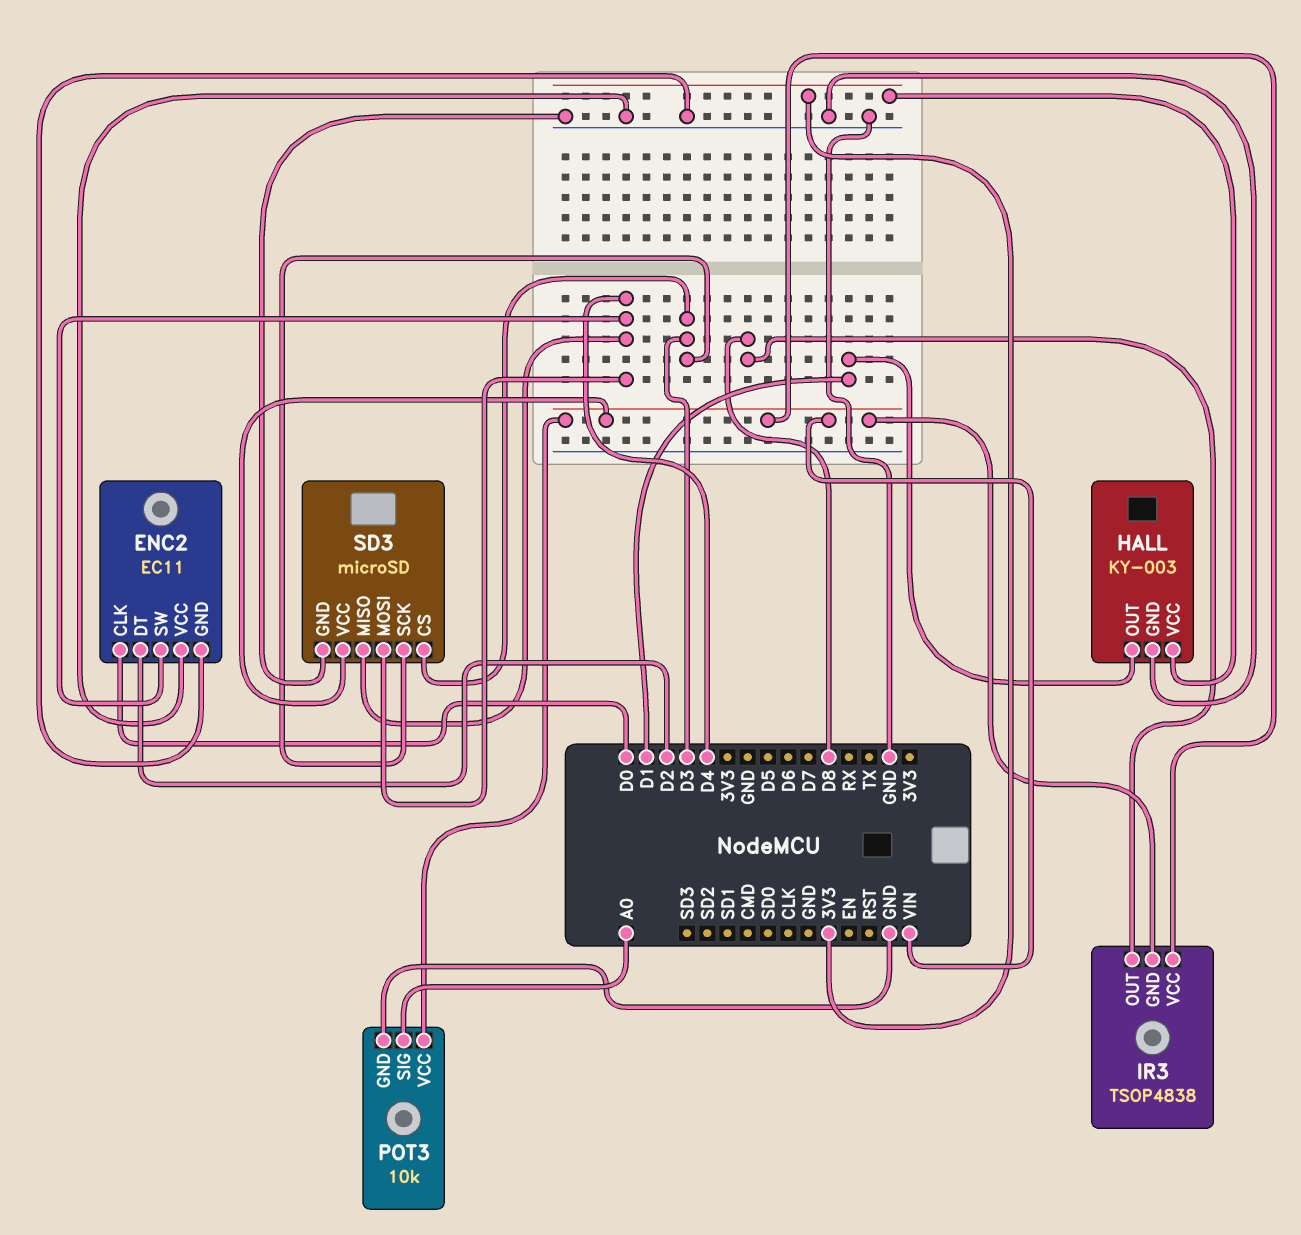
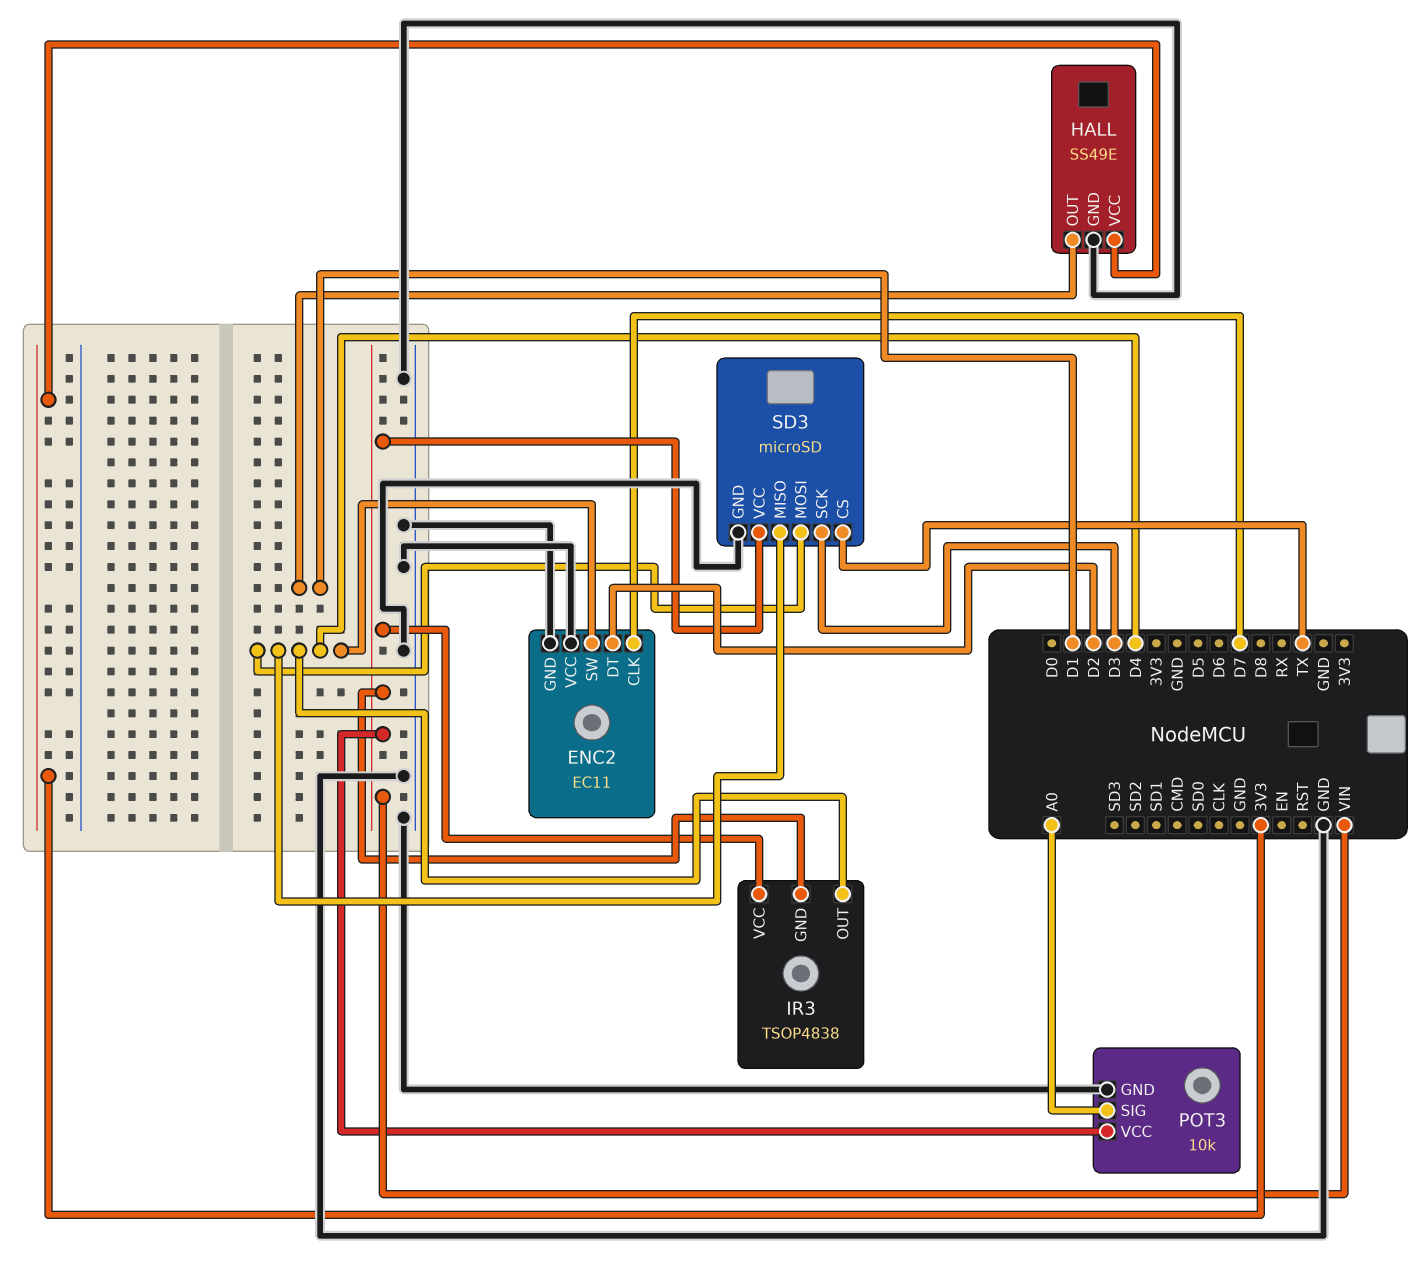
ENC2 pin CLK: D0 -> D7
HALL: KY-003 -> SS49E
IR3 pin OUT: D8 -> D4
SD3 pin CS: D3 -> TX

